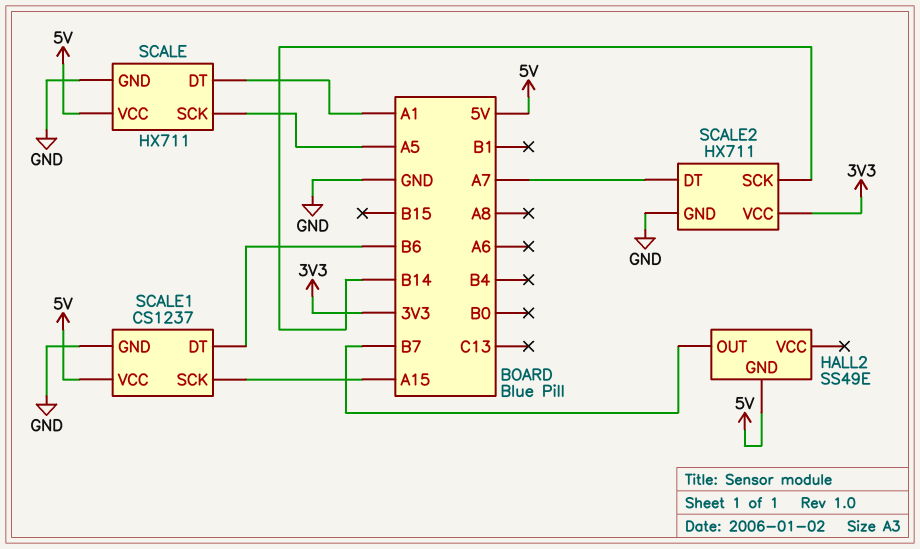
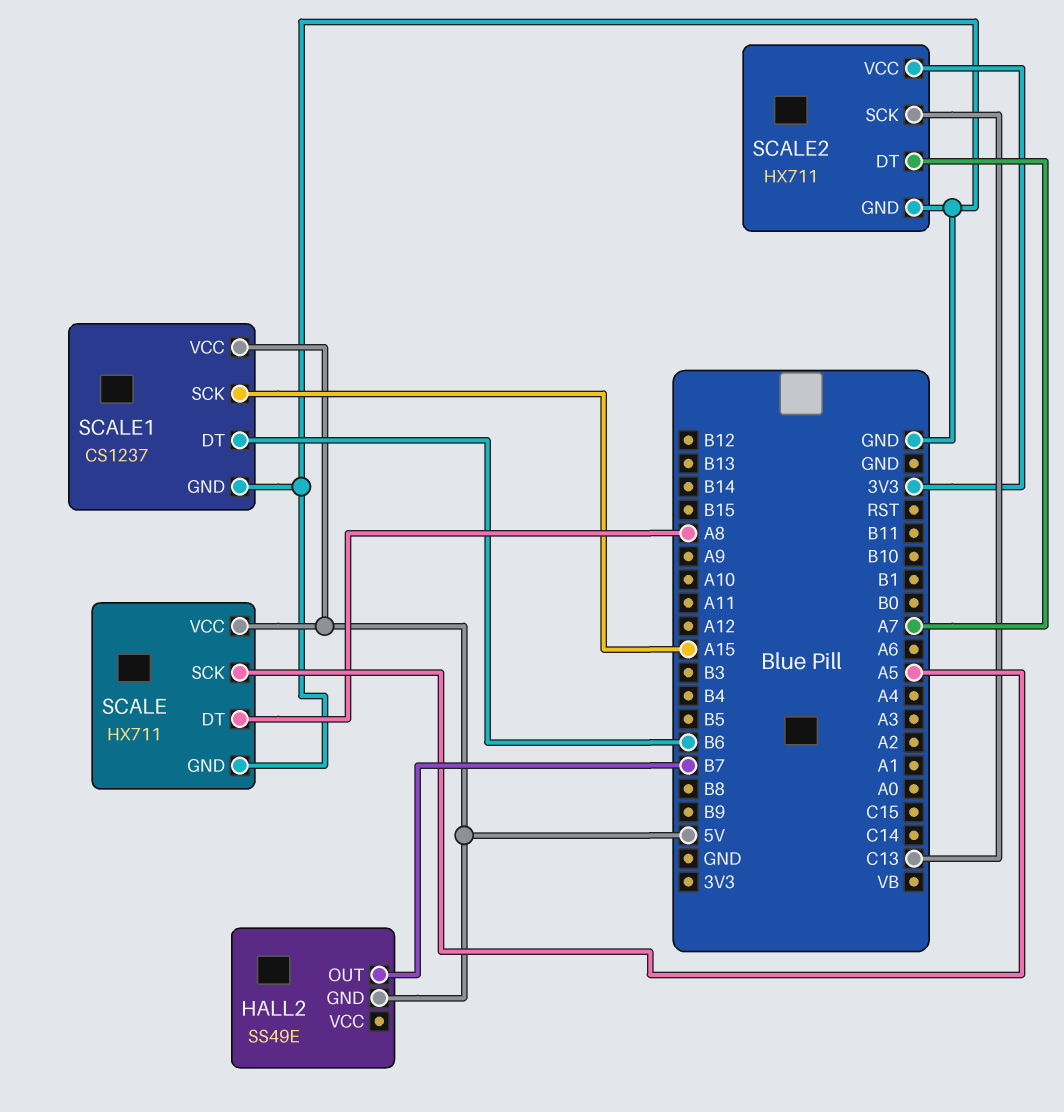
SCALE pin DT: A1 -> A8
SCALE2 pin SCK: B14 -> C13

